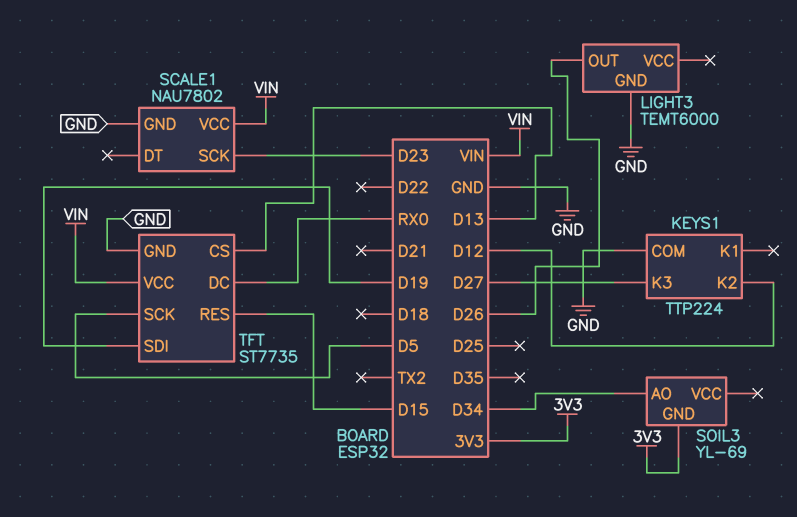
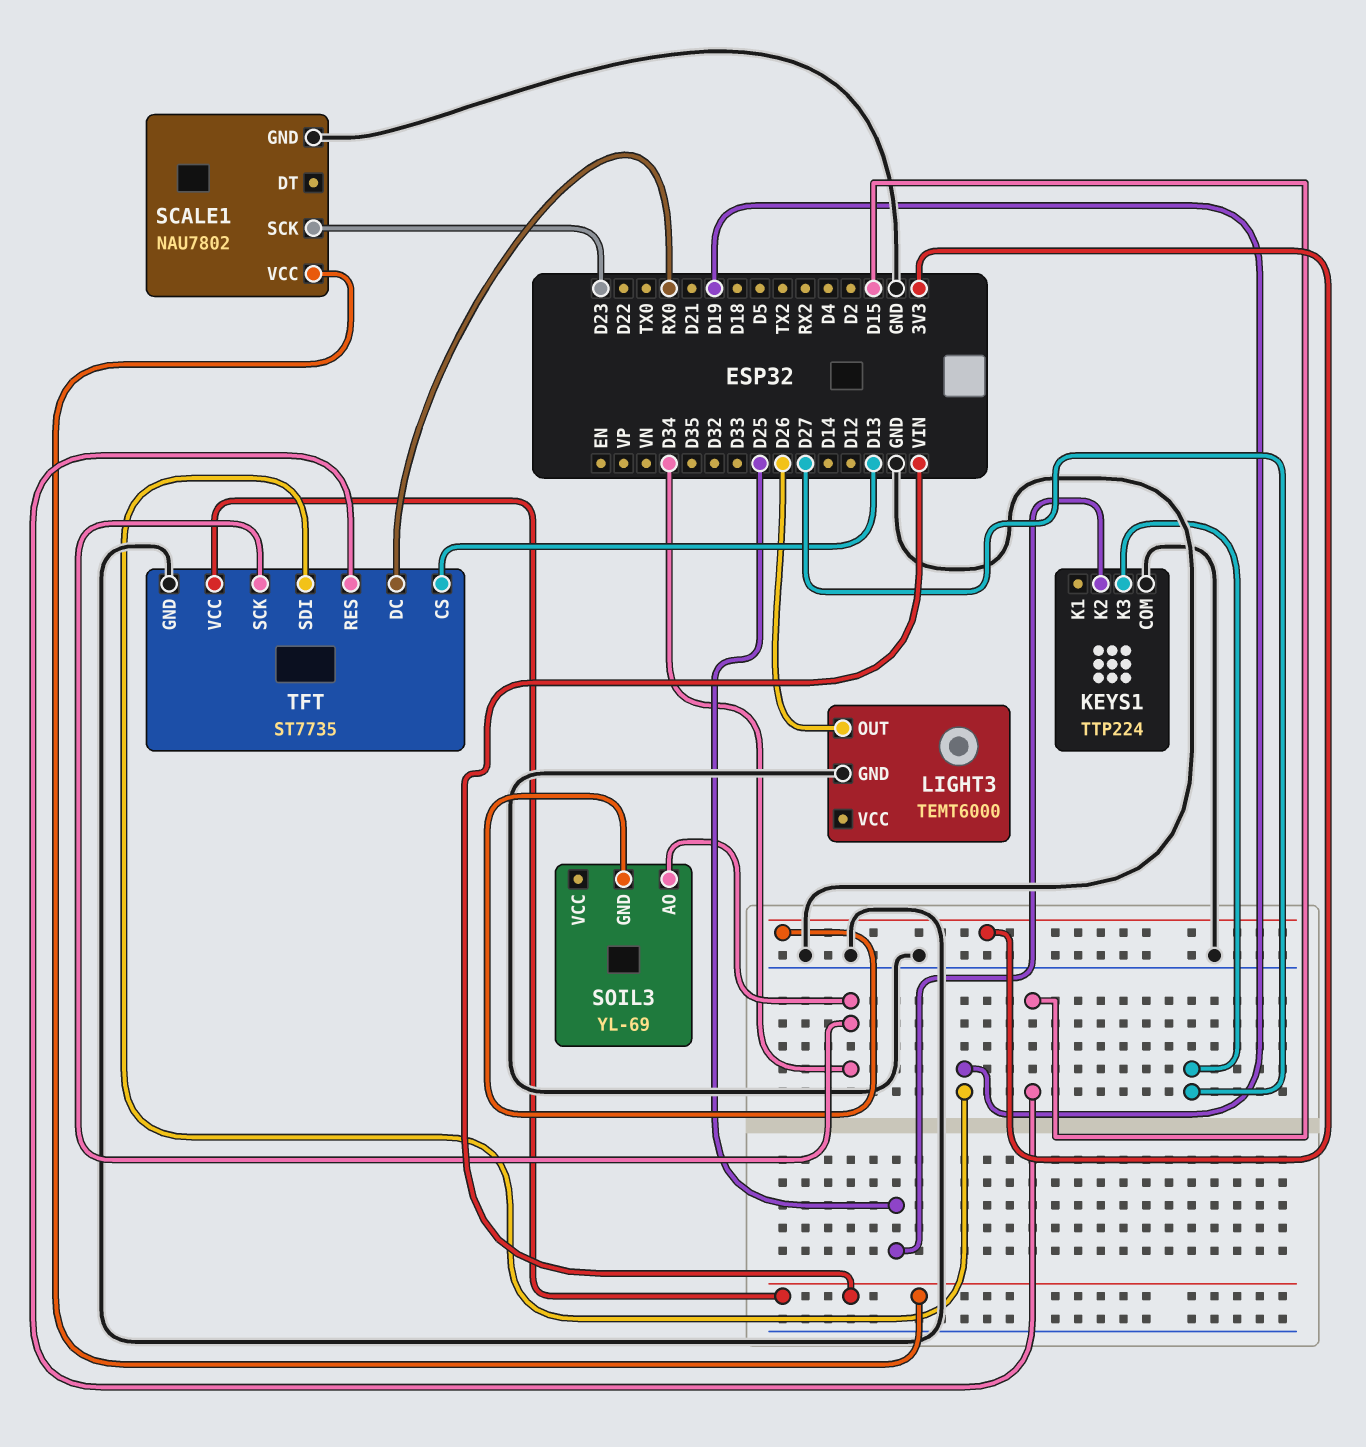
KEYS1 pin K2: D12 -> D25
TFT pin SCK: D5 -> D34

